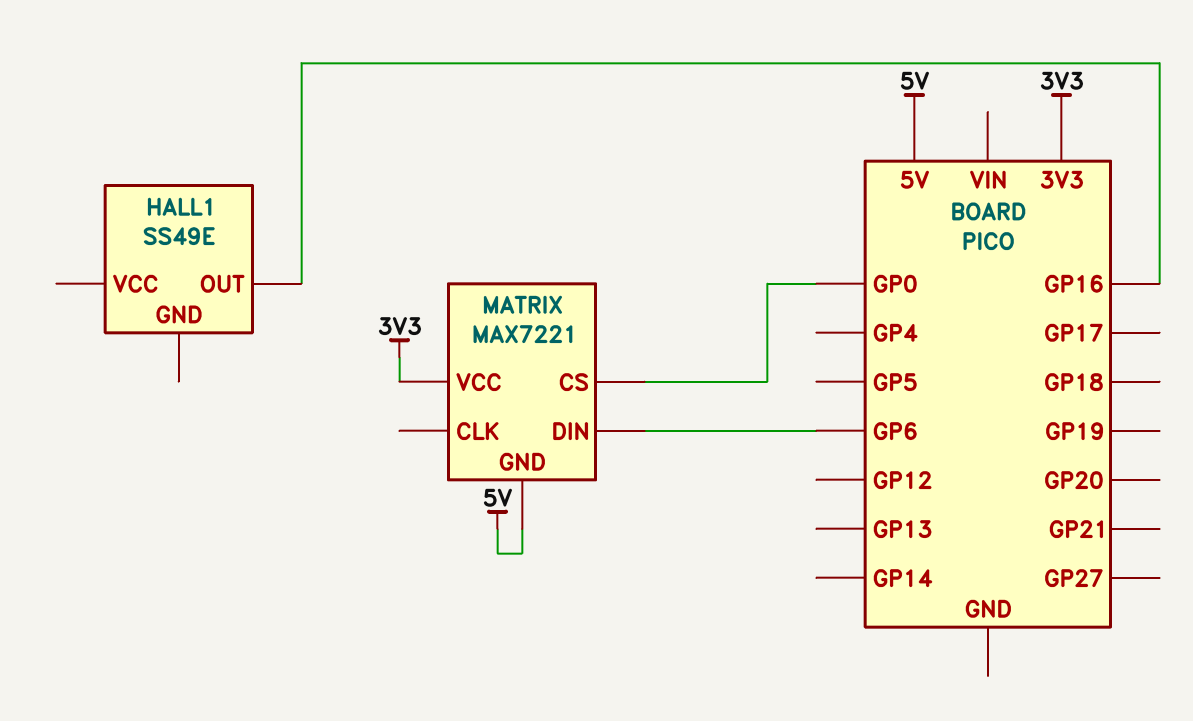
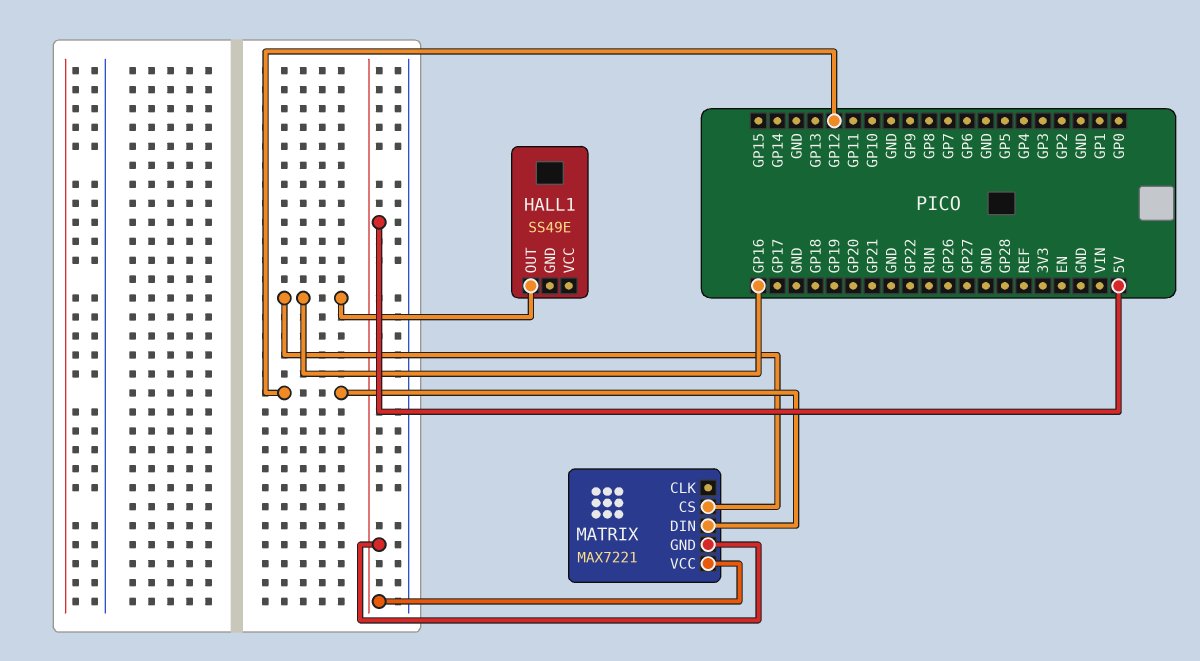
MATRIX pin CS: GP0 -> GP16
MATRIX pin DIN: GP6 -> GP12
MATRIX pin VCC: 3V3 -> 5V

